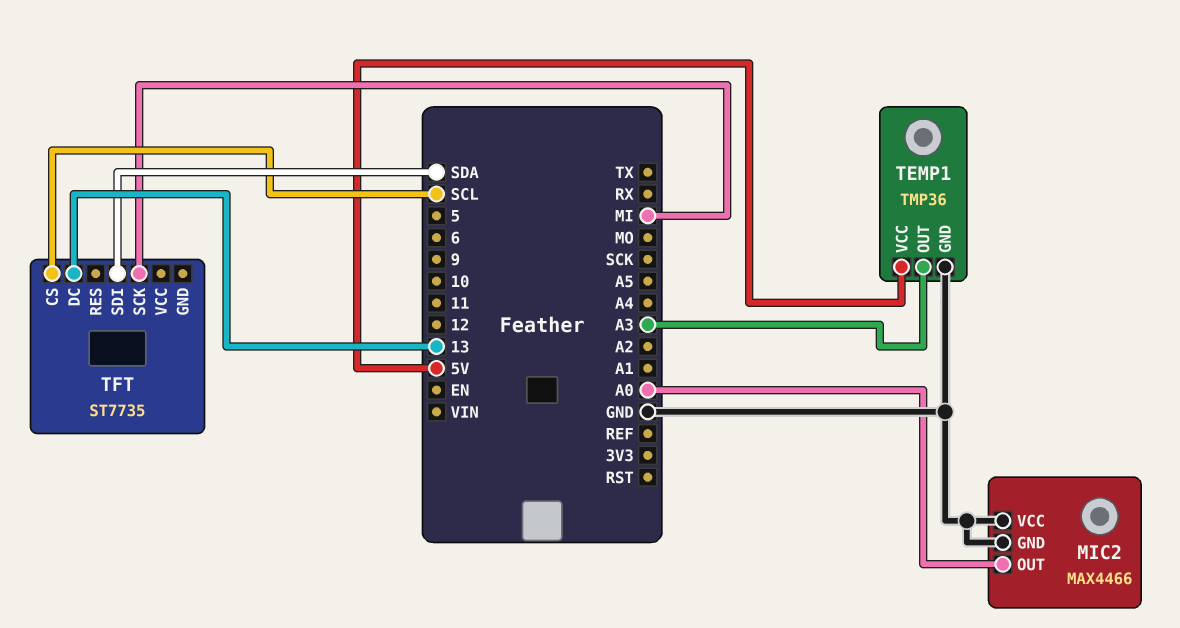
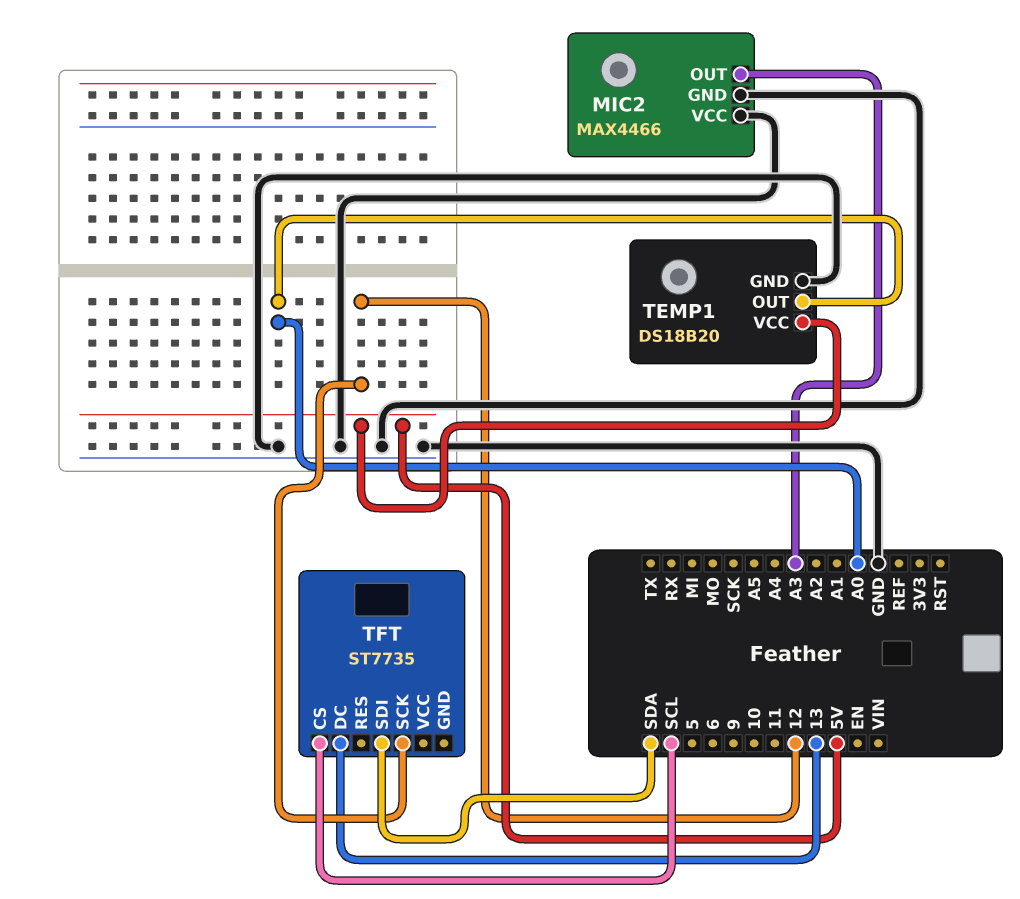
MIC2 pin OUT: A0 -> A3
TEMP1: TMP36 -> DS18B20
TEMP1 pin OUT: A3 -> A0
TFT pin SCK: MI -> 12

